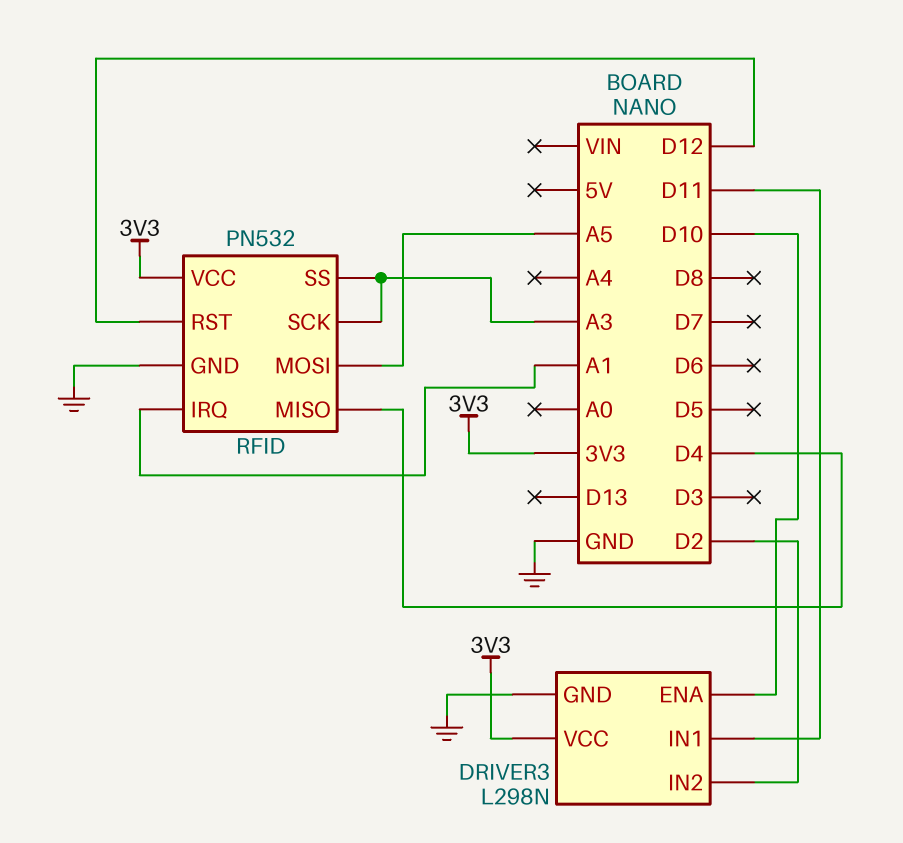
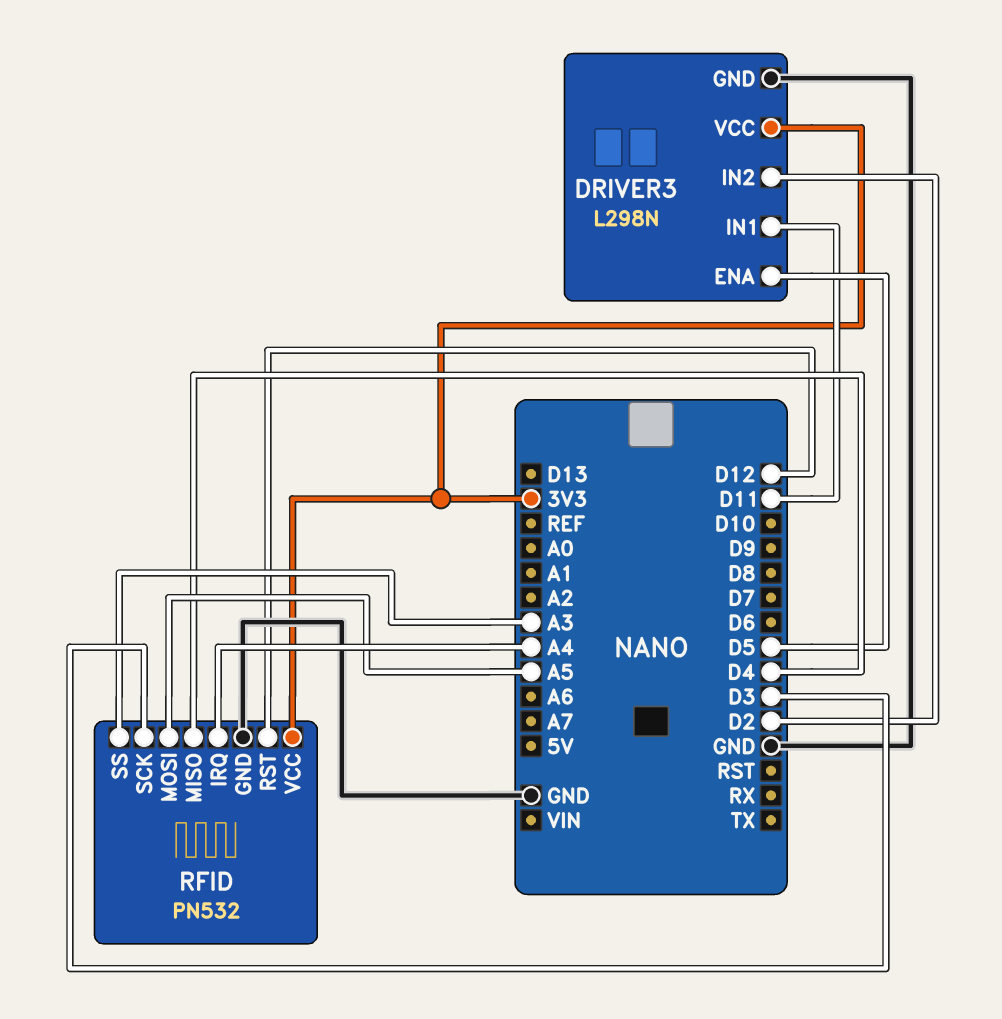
DRIVER3 pin ENA: D10 -> D5
RFID pin IRQ: A1 -> A4
RFID pin SCK: A3 -> D3

